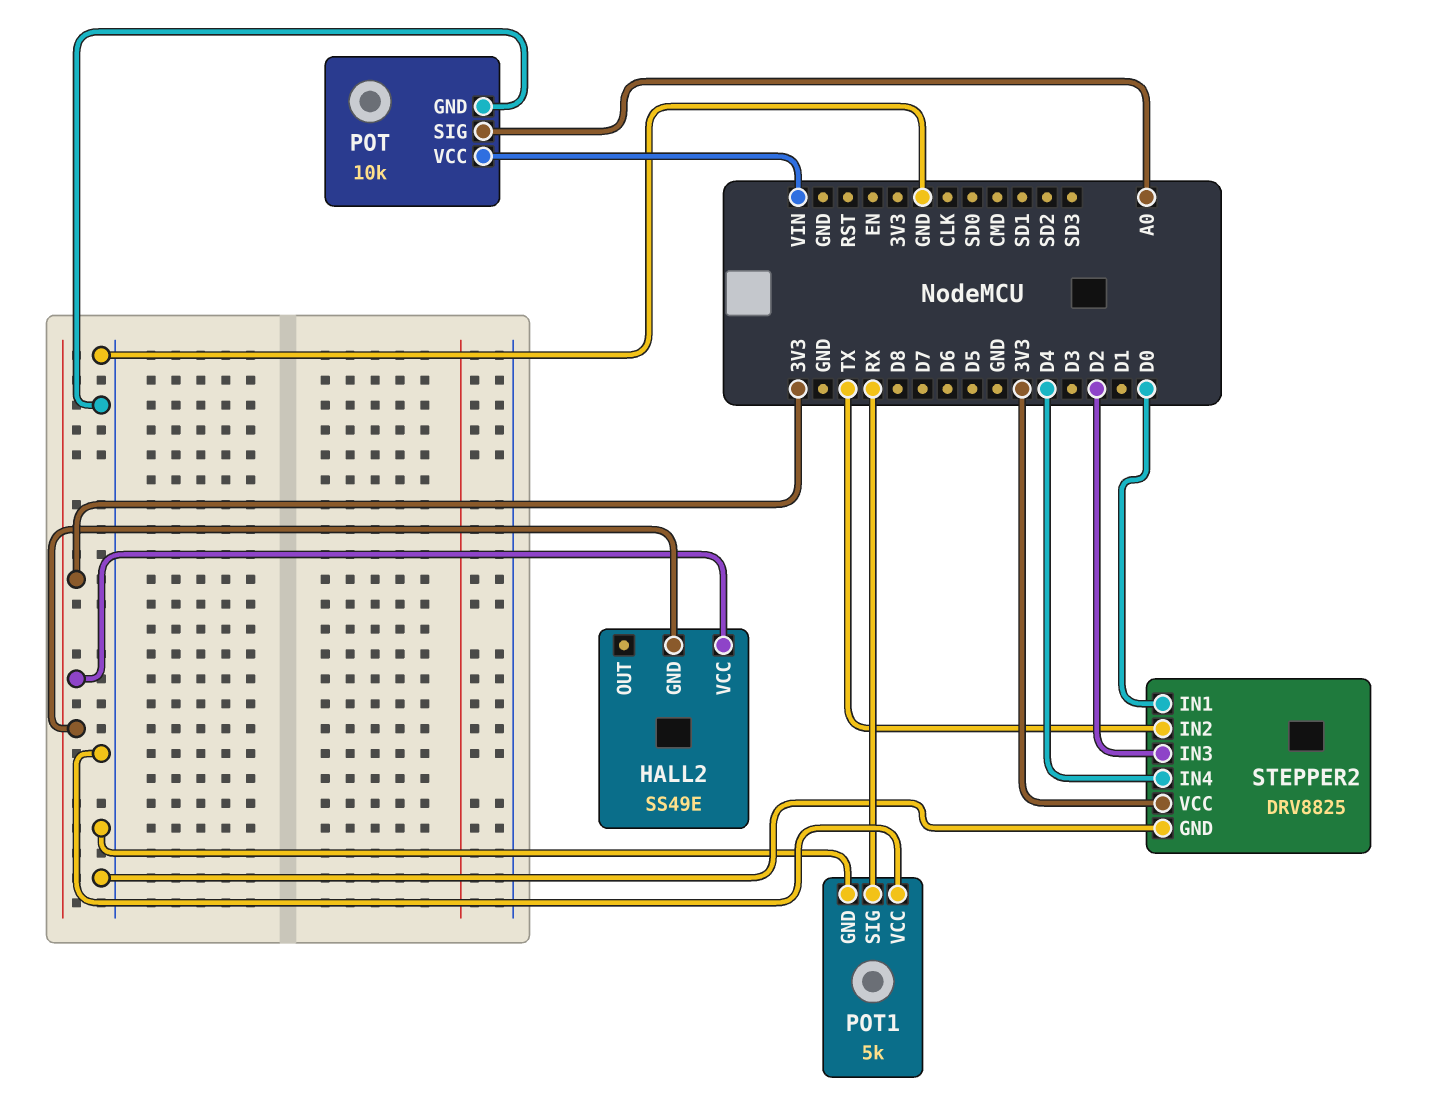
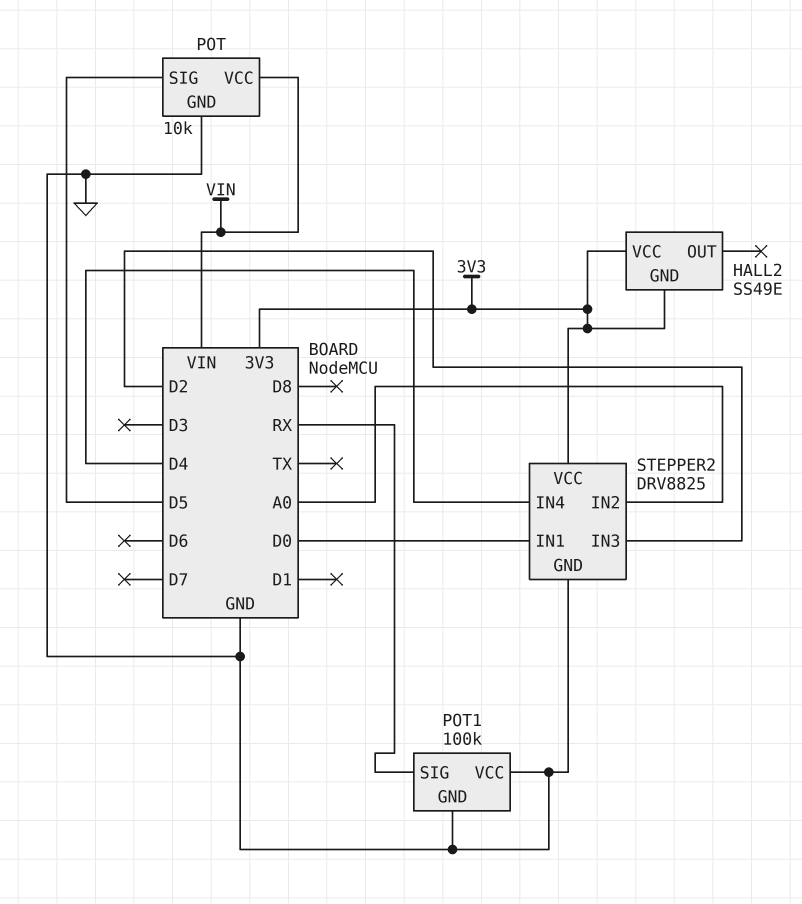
POT pin SIG: A0 -> D5
POT1: 5k -> 100k
STEPPER2 pin IN2: TX -> A0

